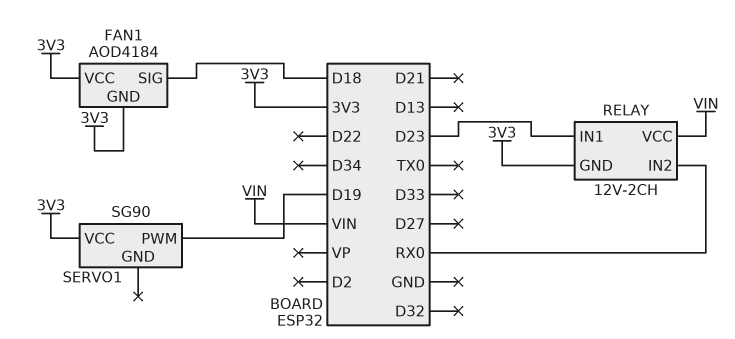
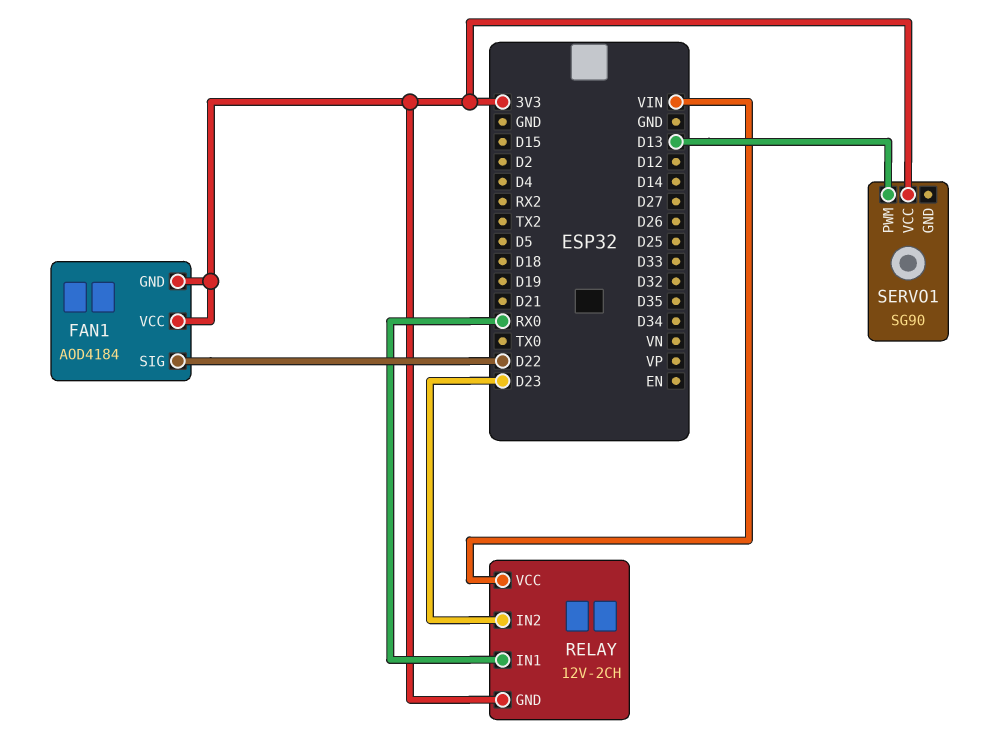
FAN1 pin SIG: D18 -> D22
RELAY pin IN1: D23 -> RX0
RELAY pin IN2: RX0 -> D23
SERVO1 pin PWM: D19 -> D13

